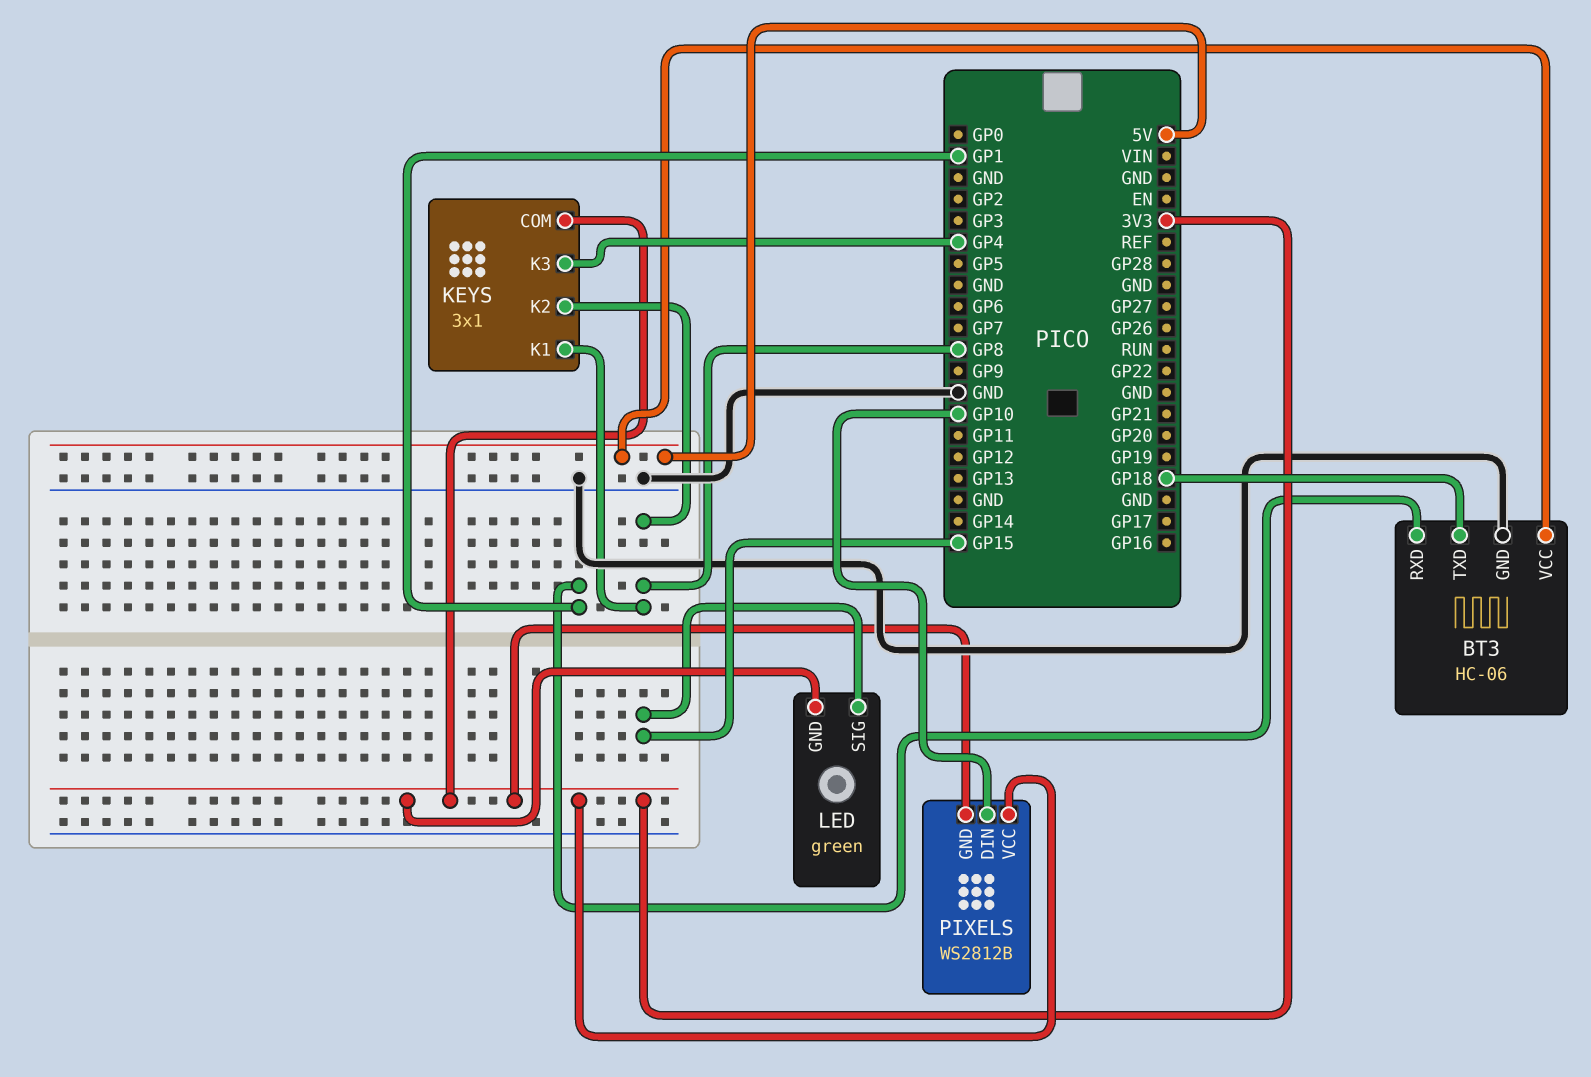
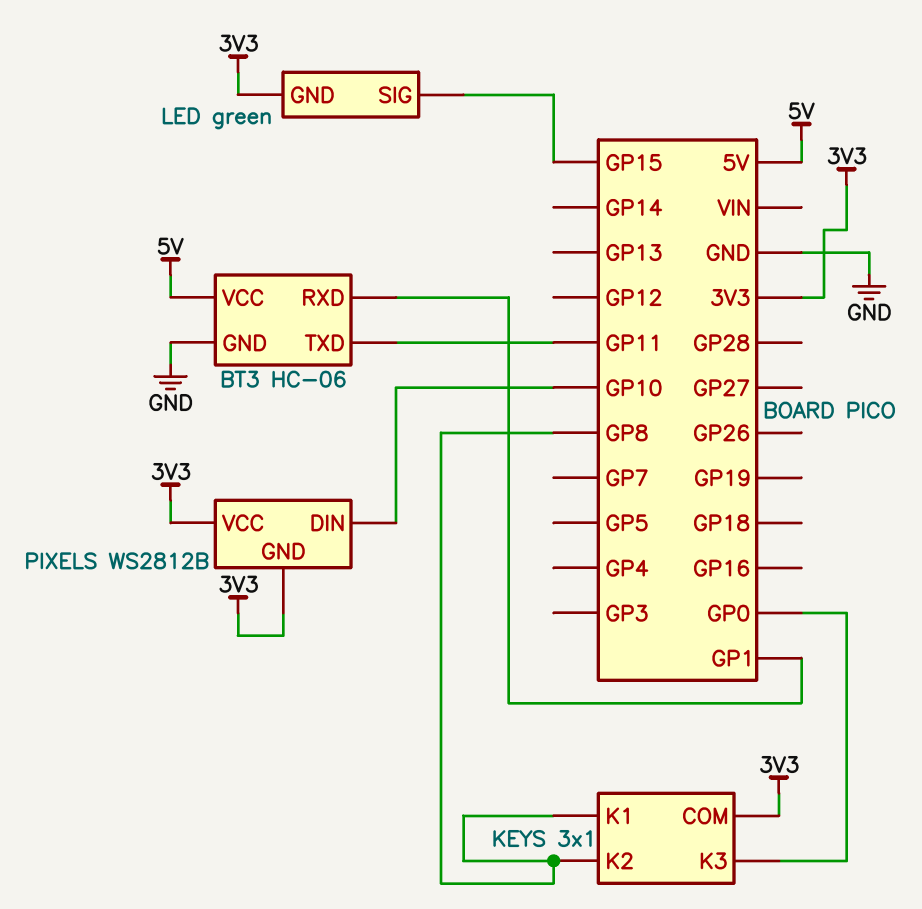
BT3 pin TXD: GP18 -> GP11
KEYS pin K3: GP4 -> GP0

